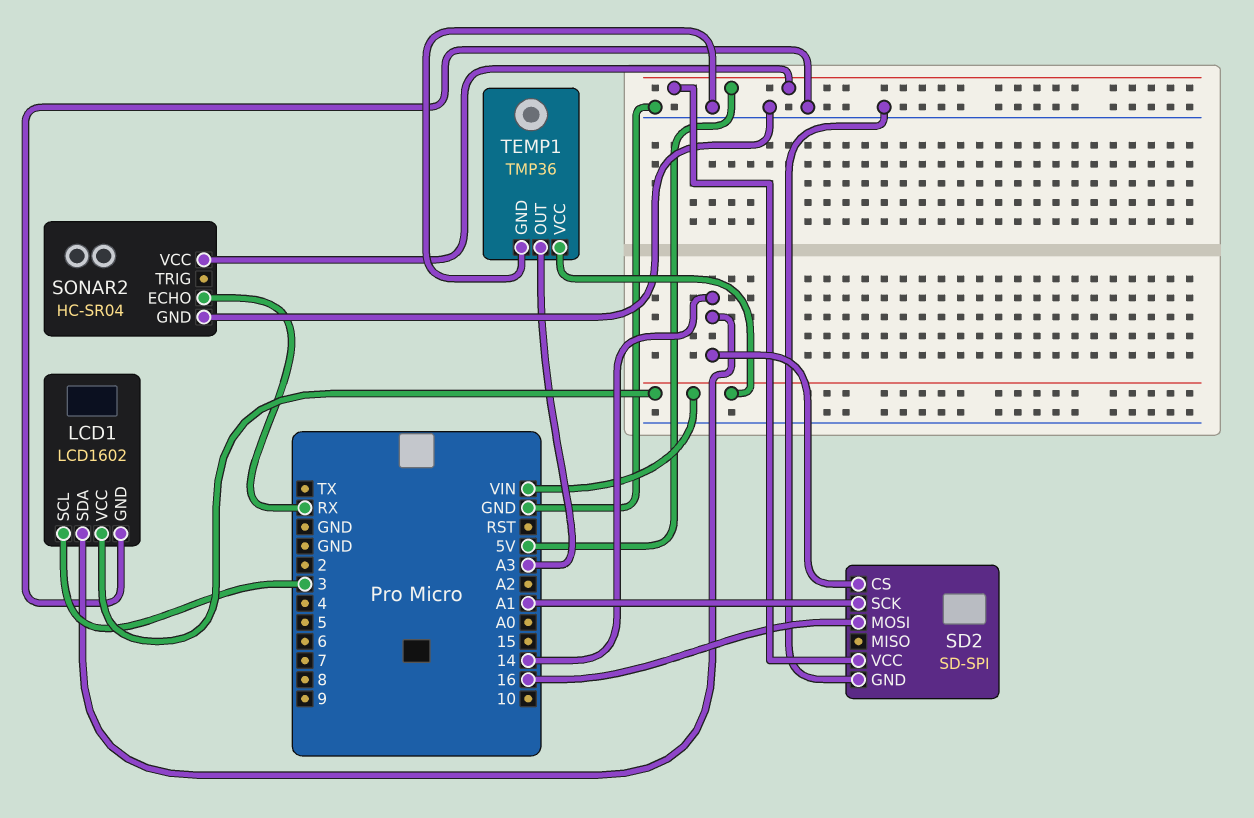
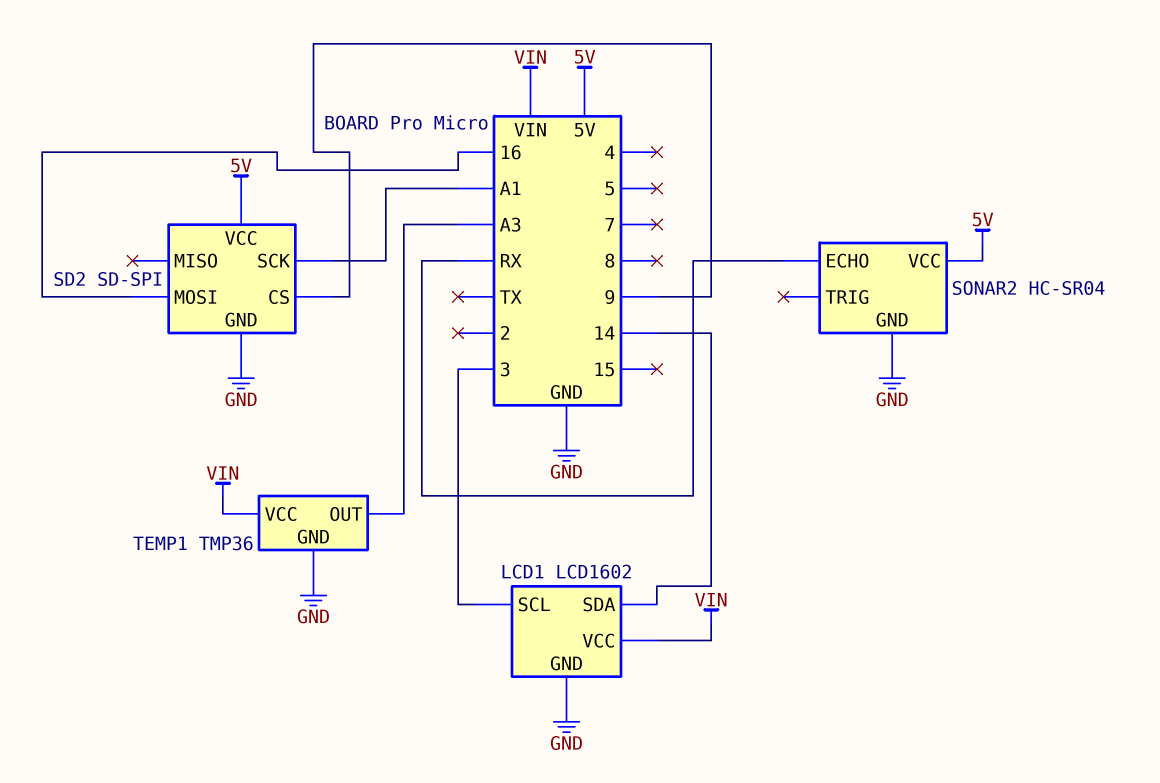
SD2 pin CS: 14 -> 9

